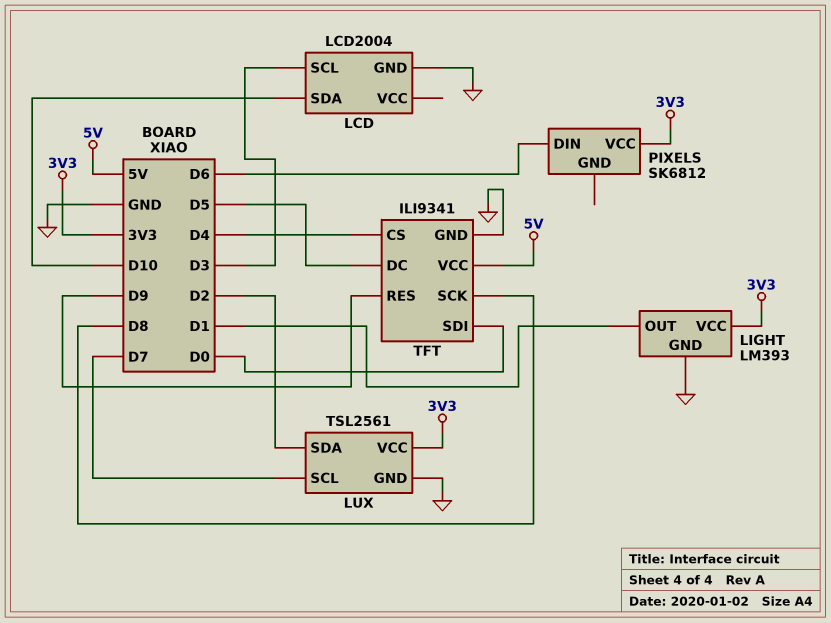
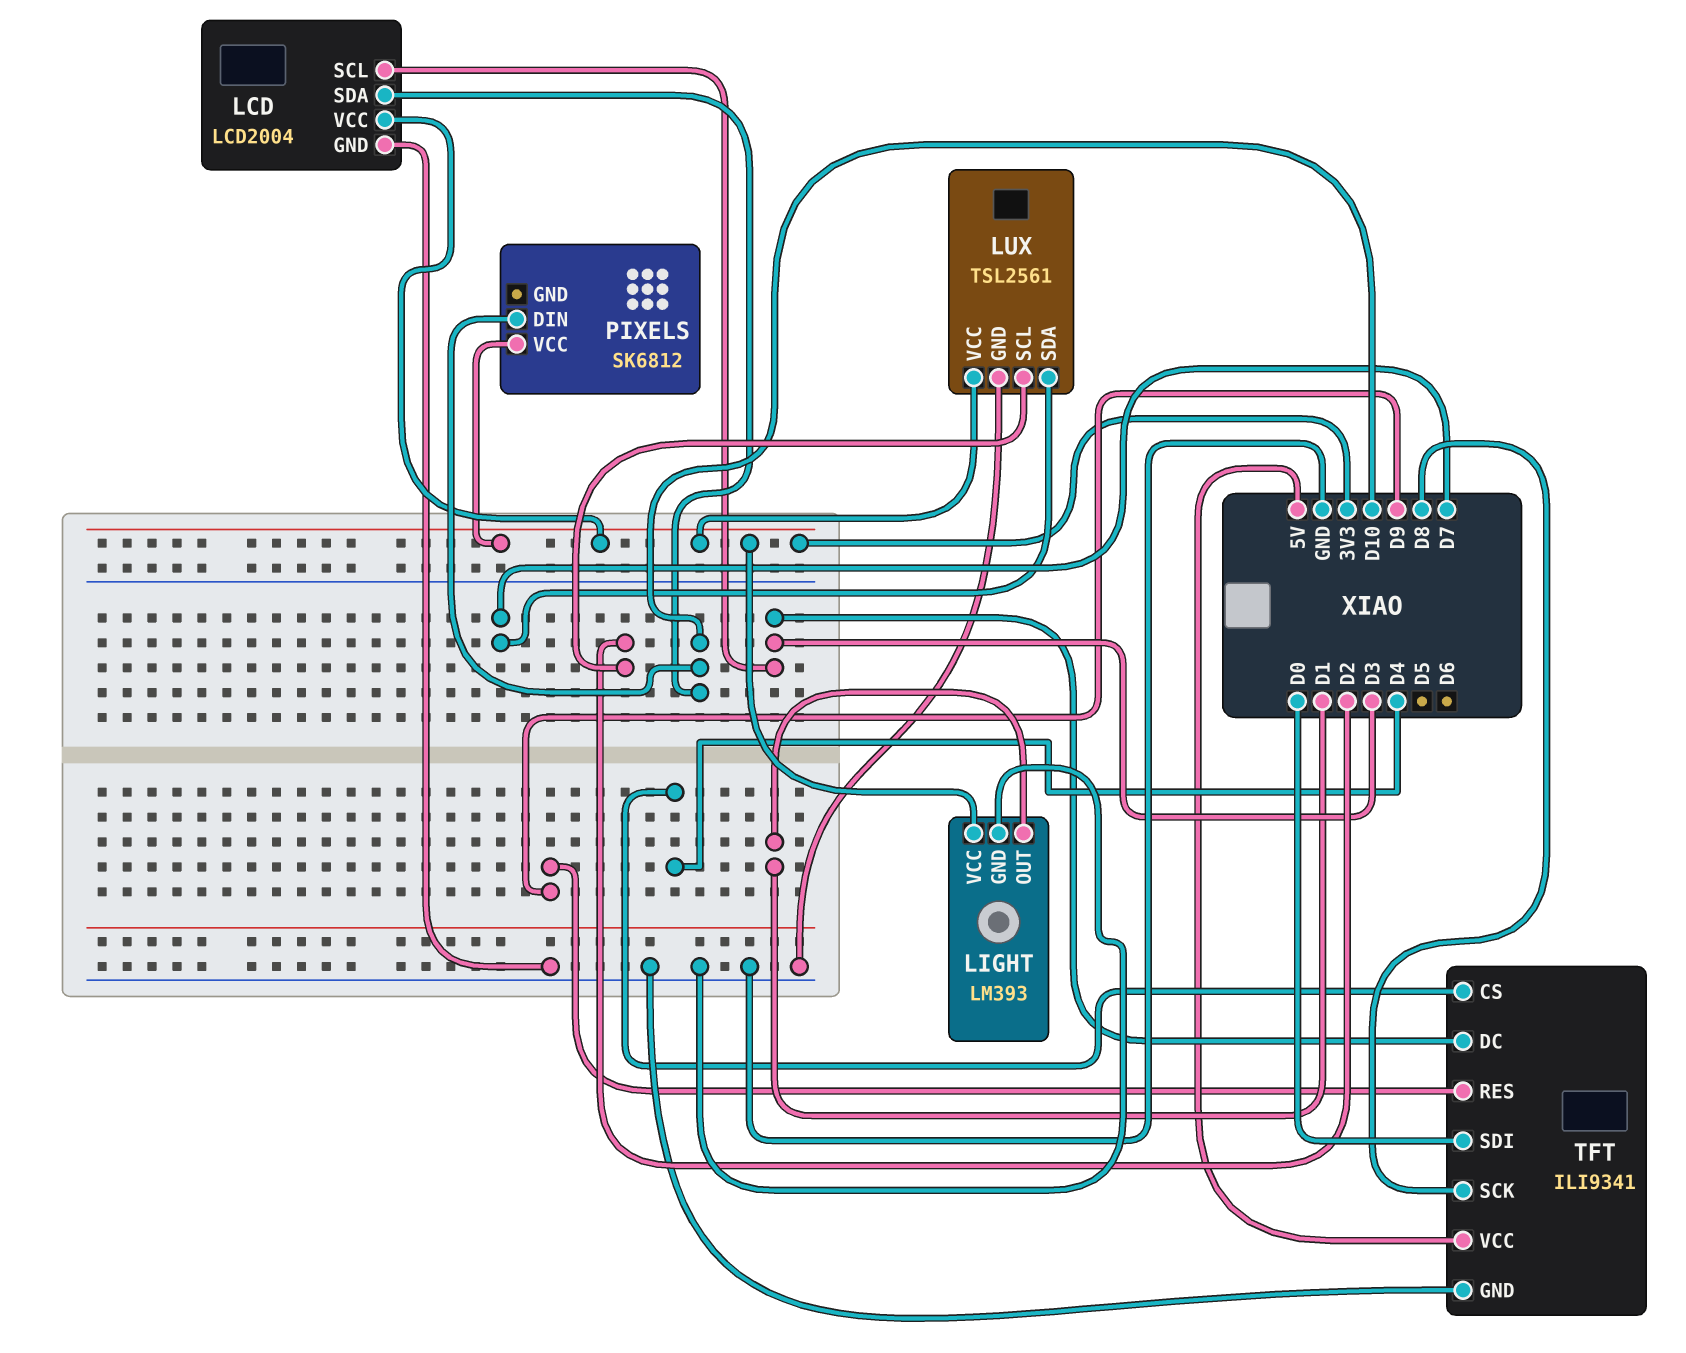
LCD pin VCC: none -> 3V3
LUX pin SCL: D7 -> D2
LUX pin SDA: D2 -> D7
PIXELS pin DIN: D6 -> D10
TFT pin DC: D5 -> D3

